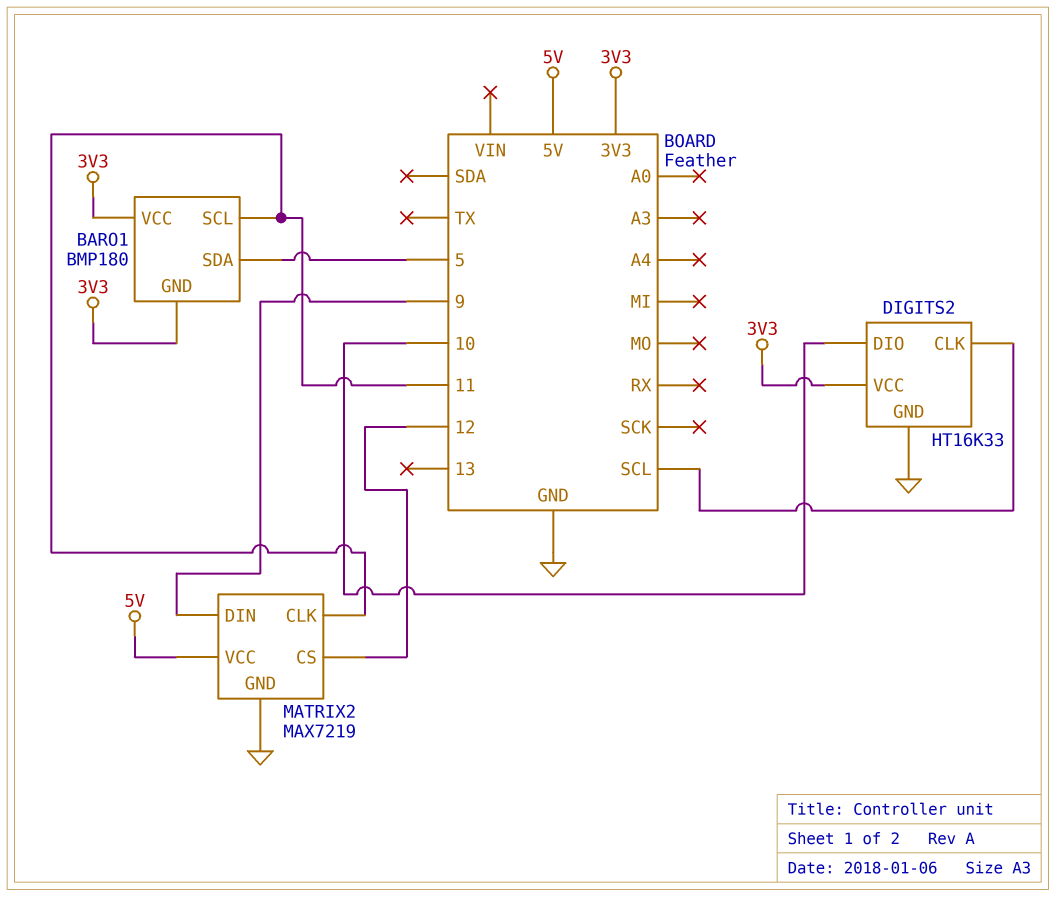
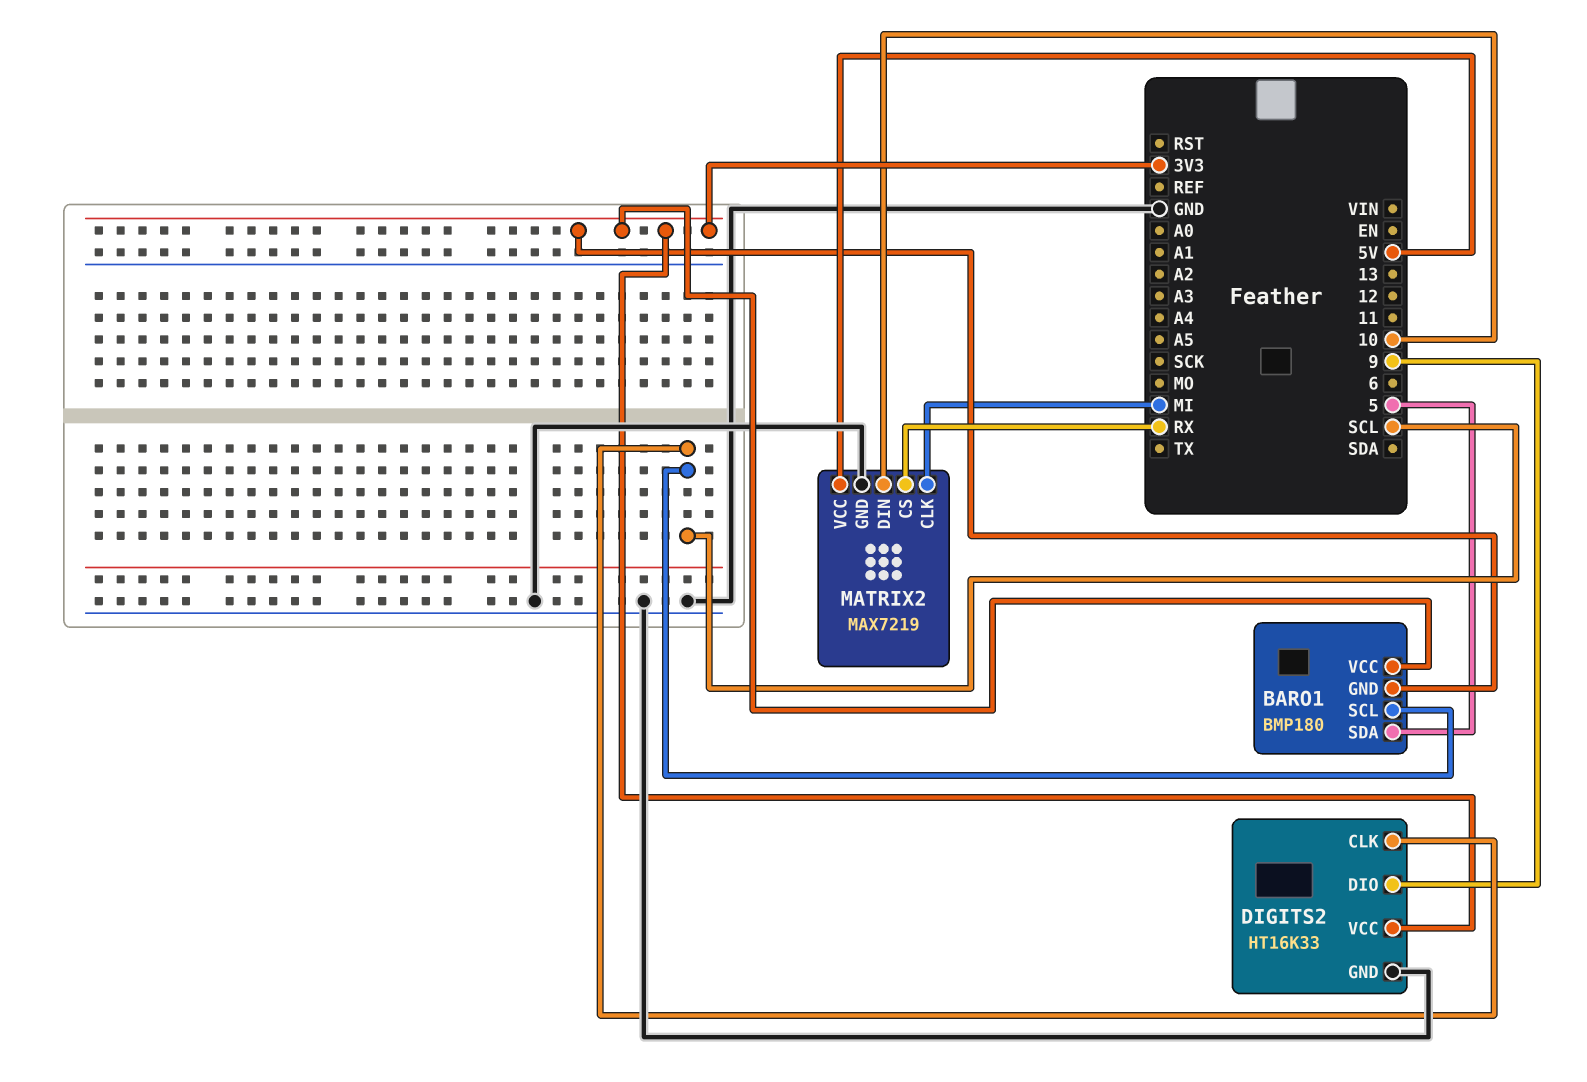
BARO1 pin SCL: 11 -> SCL
DIGITS2 pin DIO: 10 -> 9
MATRIX2 pin CLK: 11 -> MI
MATRIX2 pin CS: 12 -> RX
MATRIX2 pin DIN: 9 -> 10

